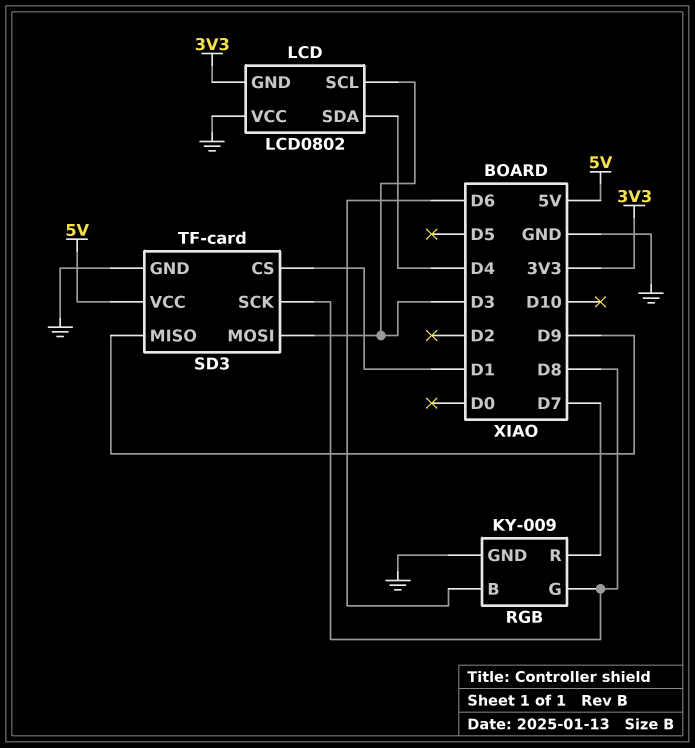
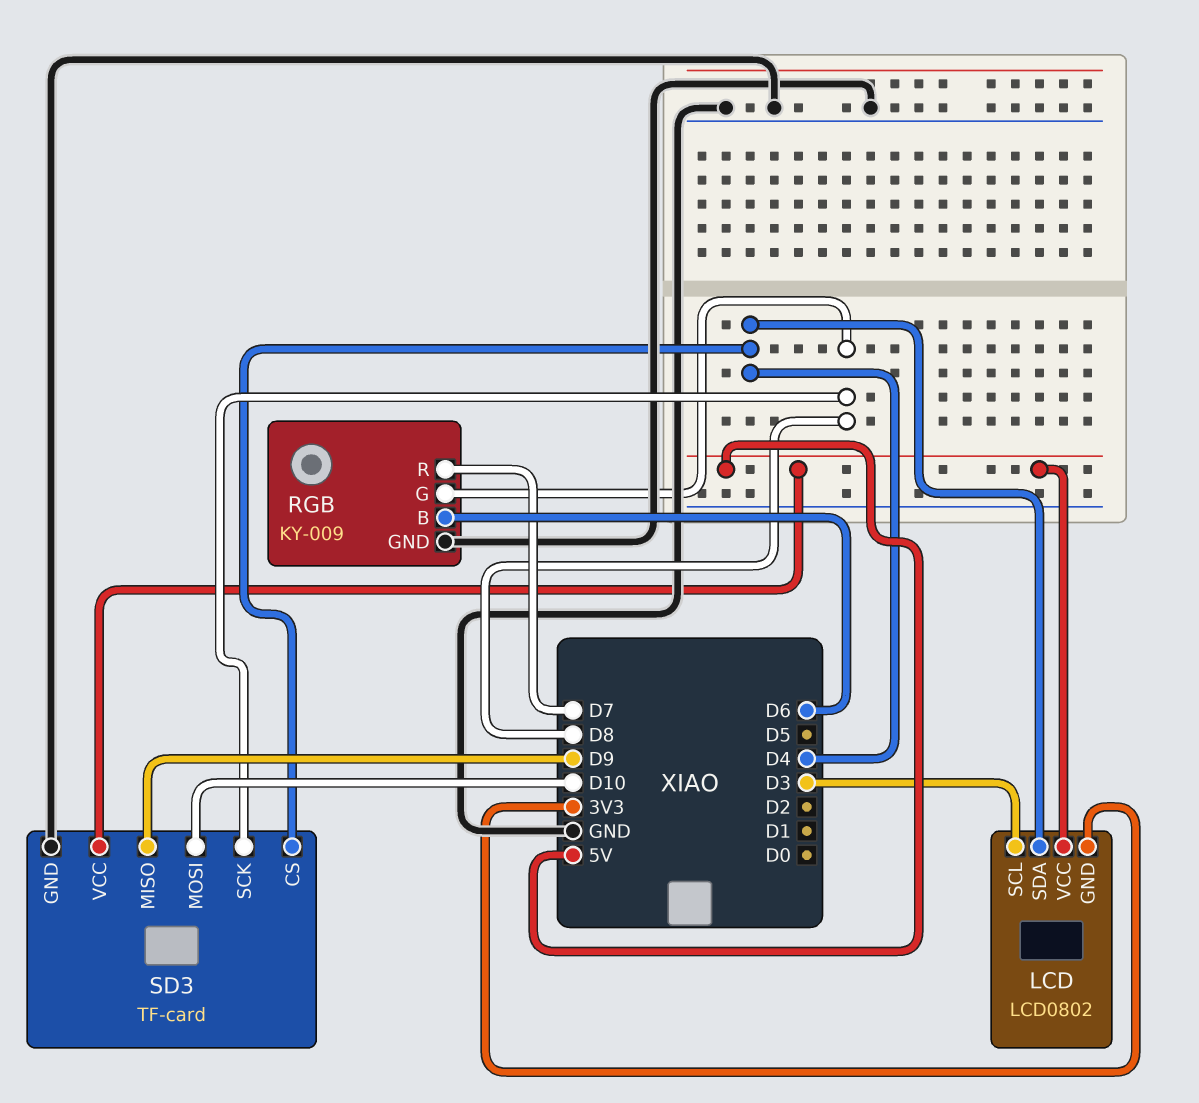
LCD pin VCC: GND -> 5V
SD3 pin CS: D1 -> D4
SD3 pin MOSI: D3 -> D10

